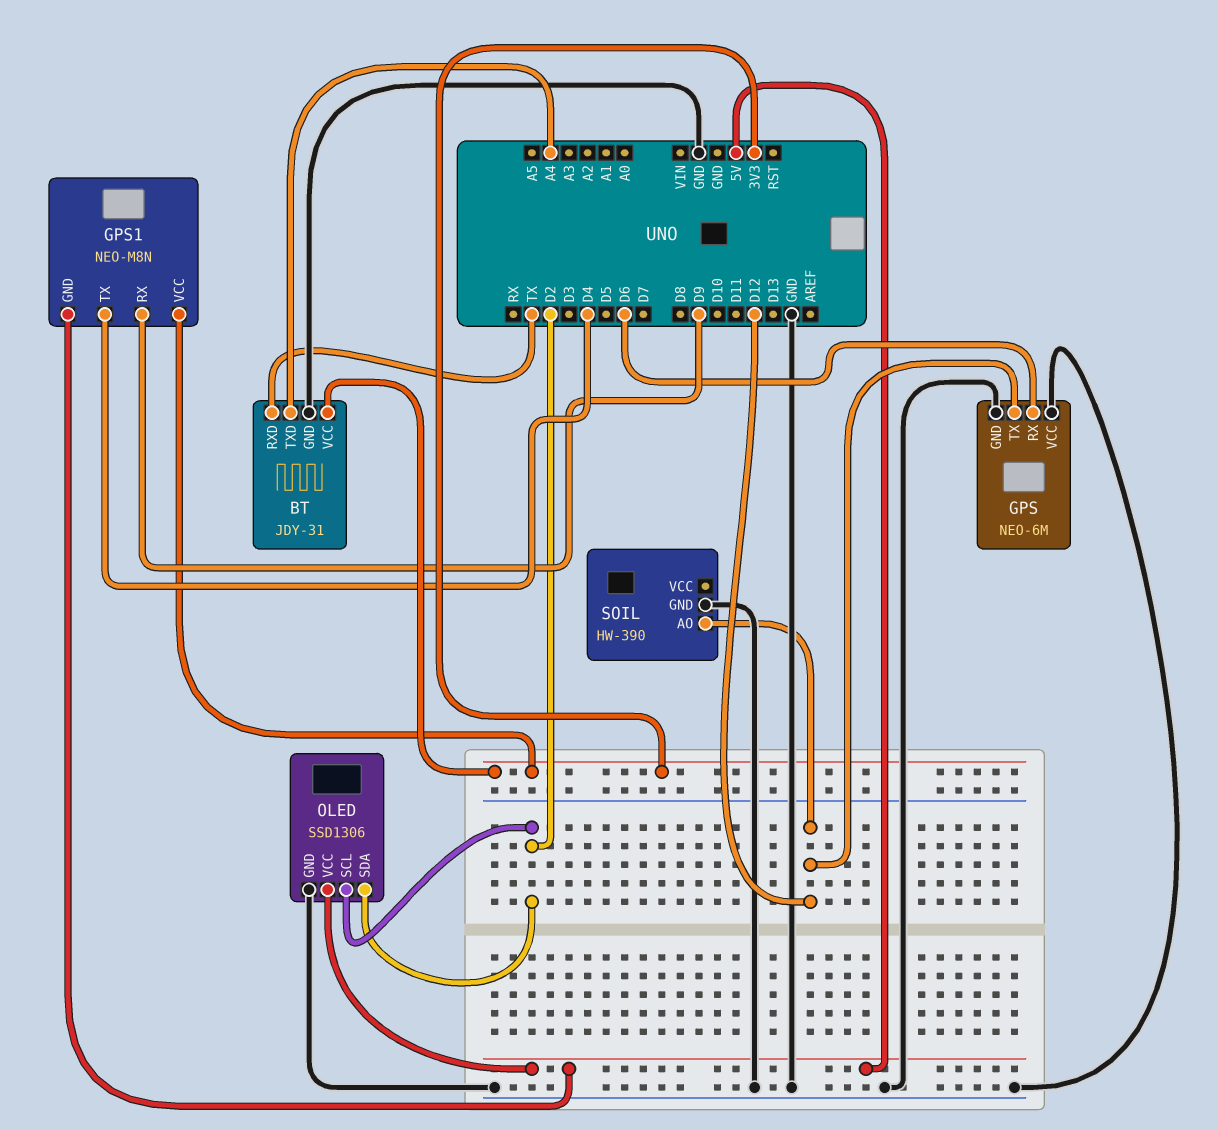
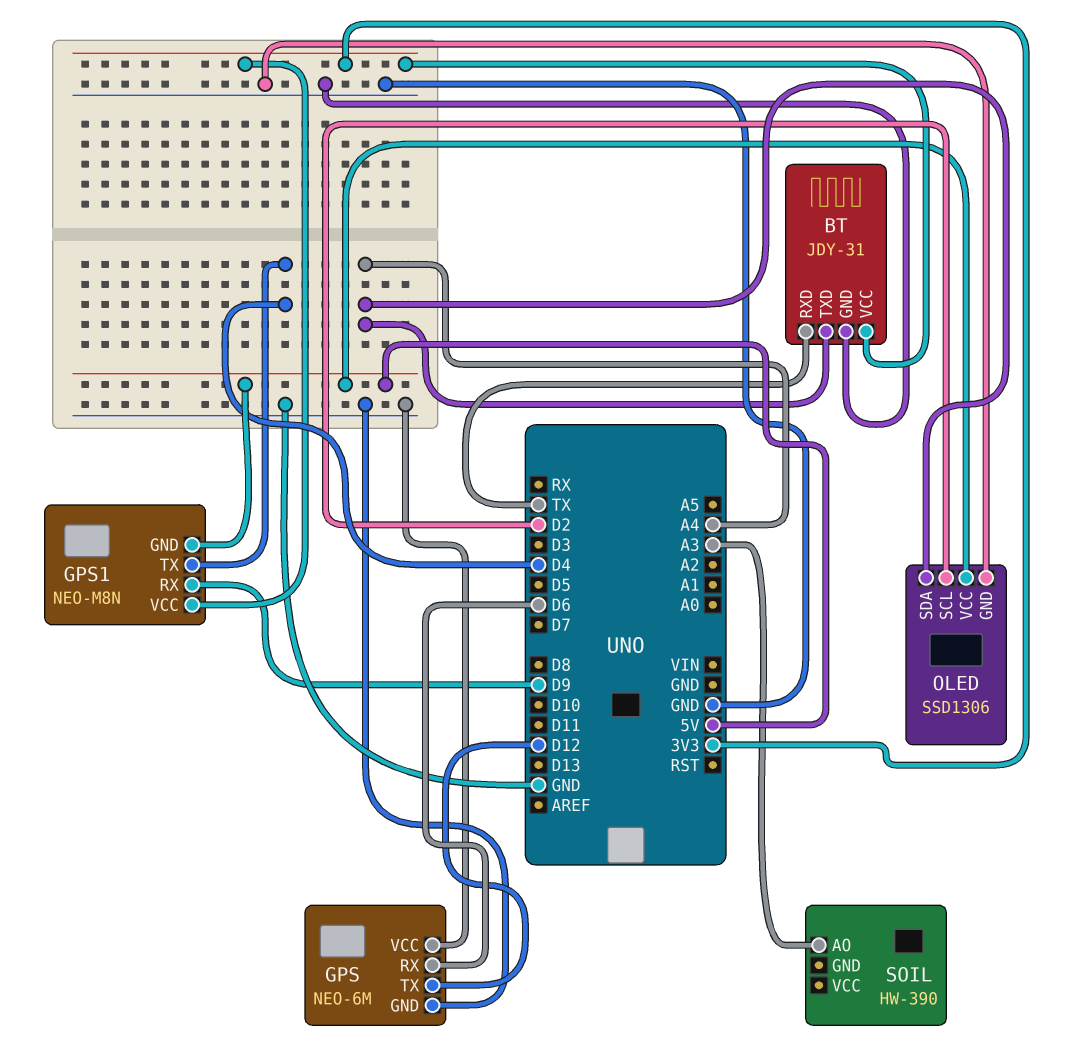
OLED pin SDA: D2 -> A4
SOIL pin AO: D12 -> A3
SOIL pin GND: GND -> none

